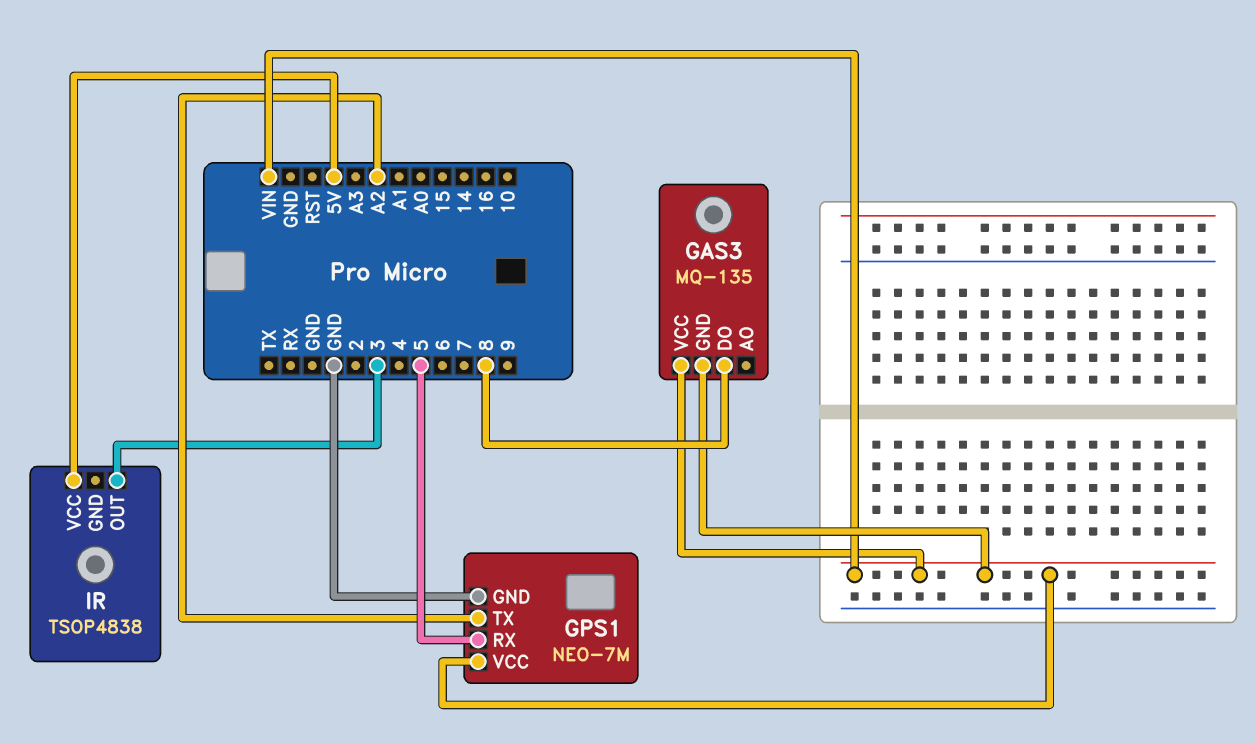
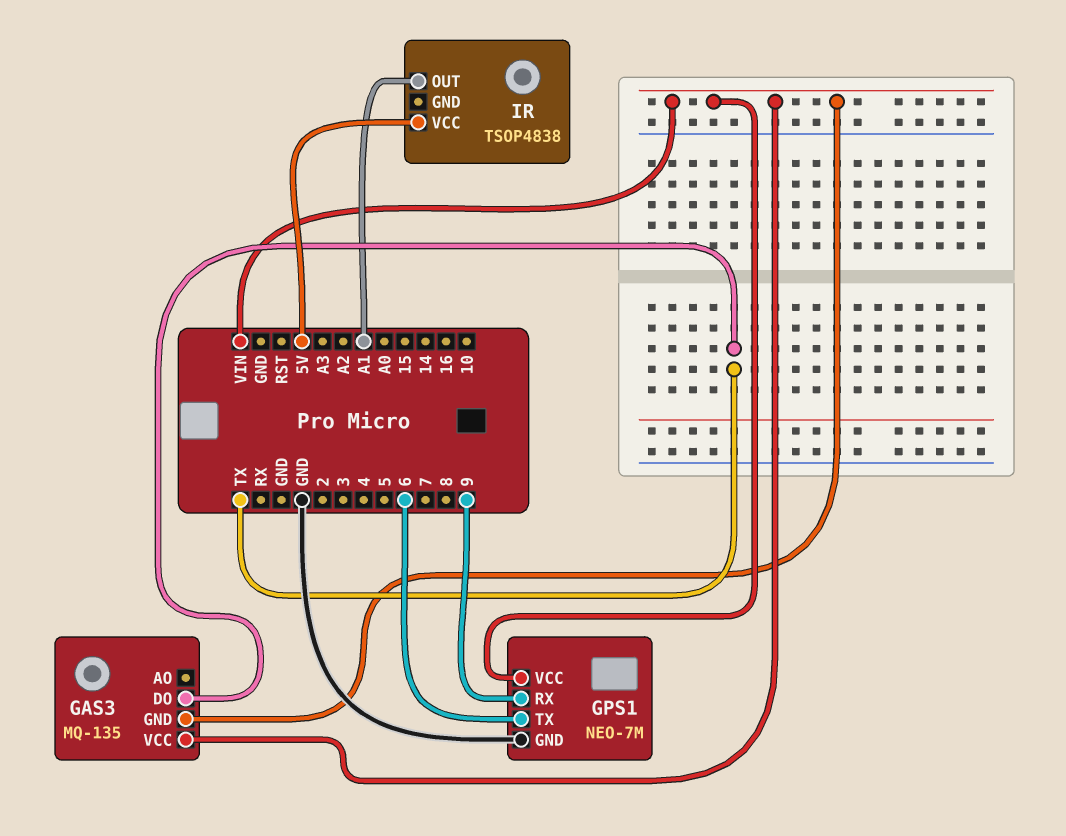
GAS3 pin DO: 8 -> TX
GPS1 pin RX: 5 -> 9
GPS1 pin TX: A2 -> 6
IR pin OUT: 3 -> A1

